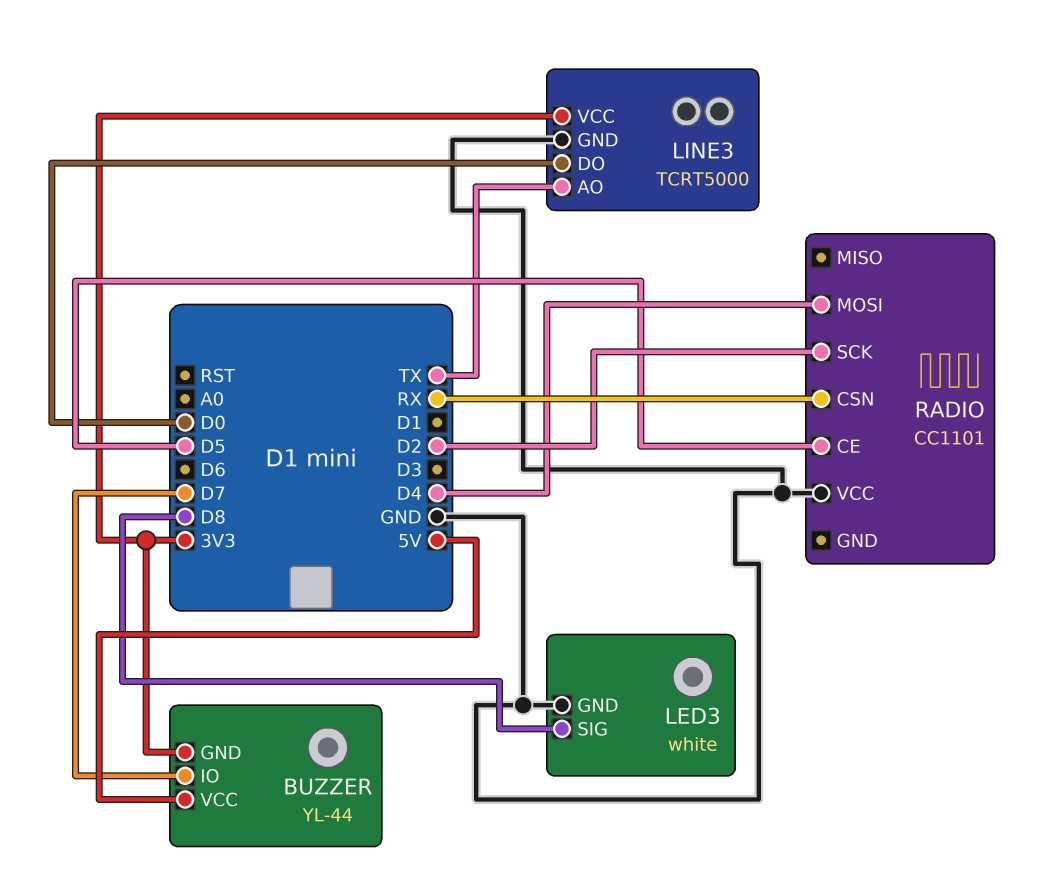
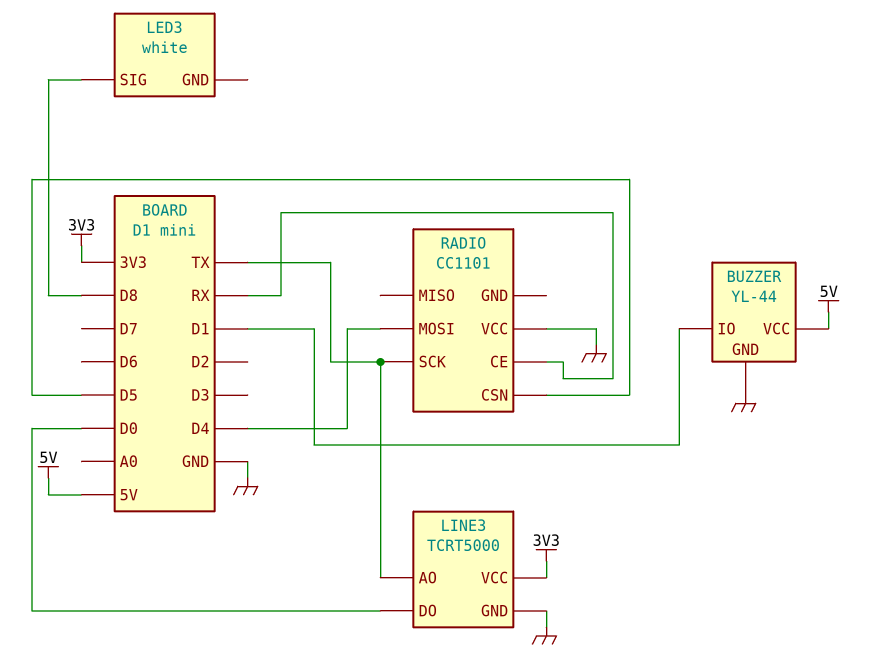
BUZZER pin GND: 3V3 -> GND
BUZZER pin IO: D7 -> D1
LED3 pin GND: GND -> none
RADIO pin CE: D5 -> RX
RADIO pin CSN: RX -> D5
RADIO pin SCK: D2 -> TX

